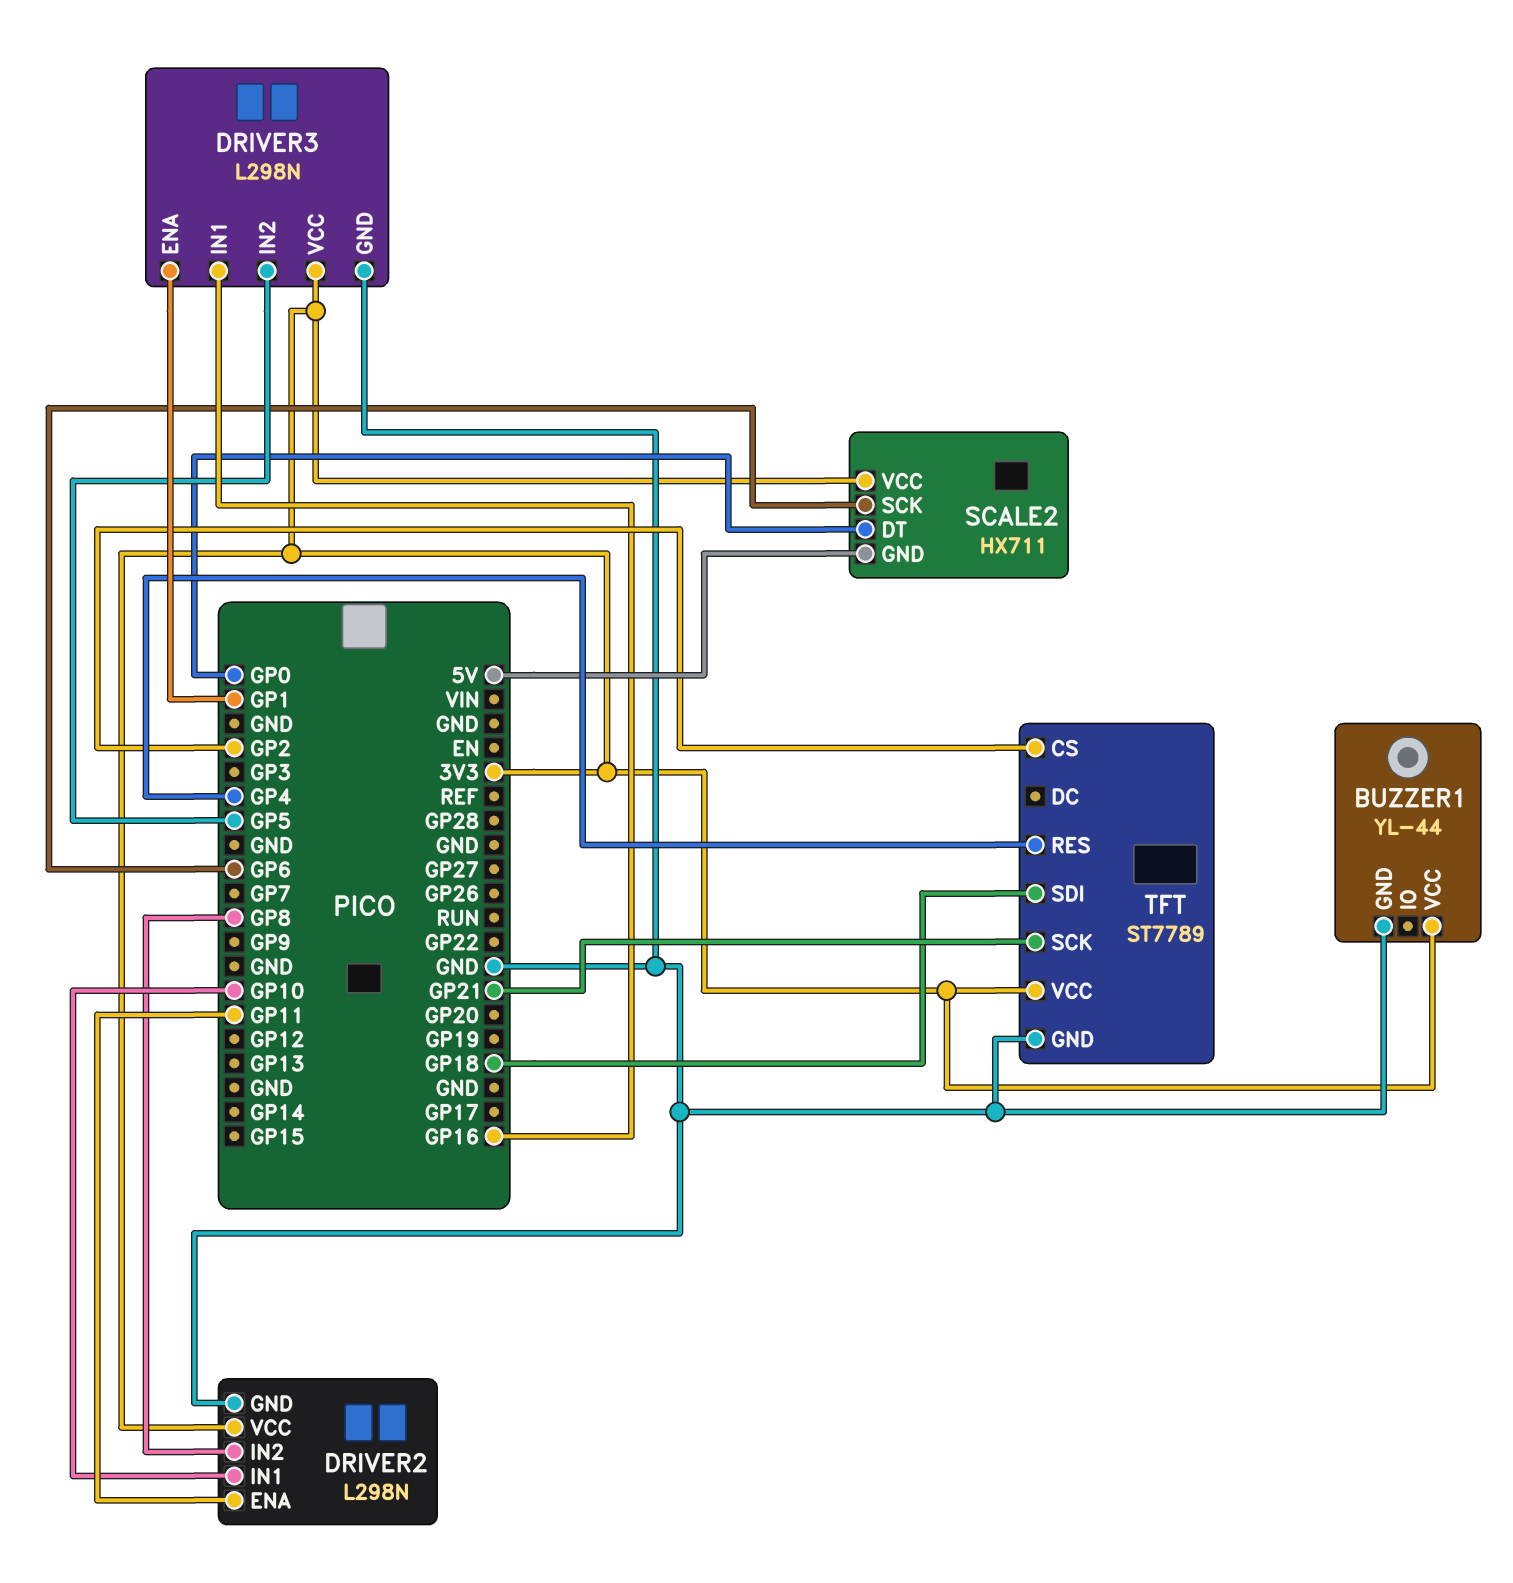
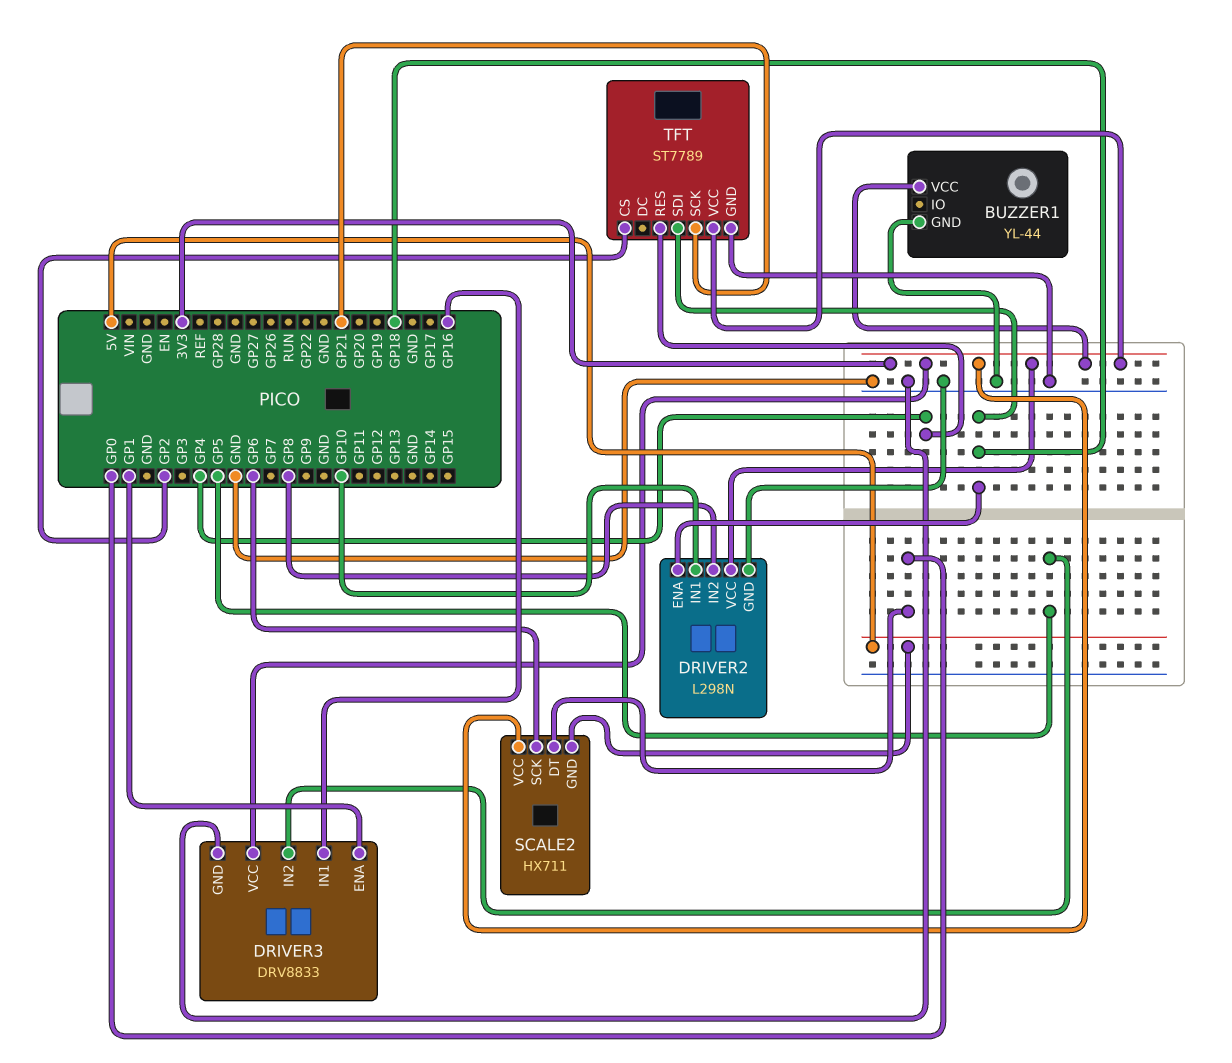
DRIVER2 pin ENA: GP11 -> GP18
DRIVER3: L298N -> DRV8833

